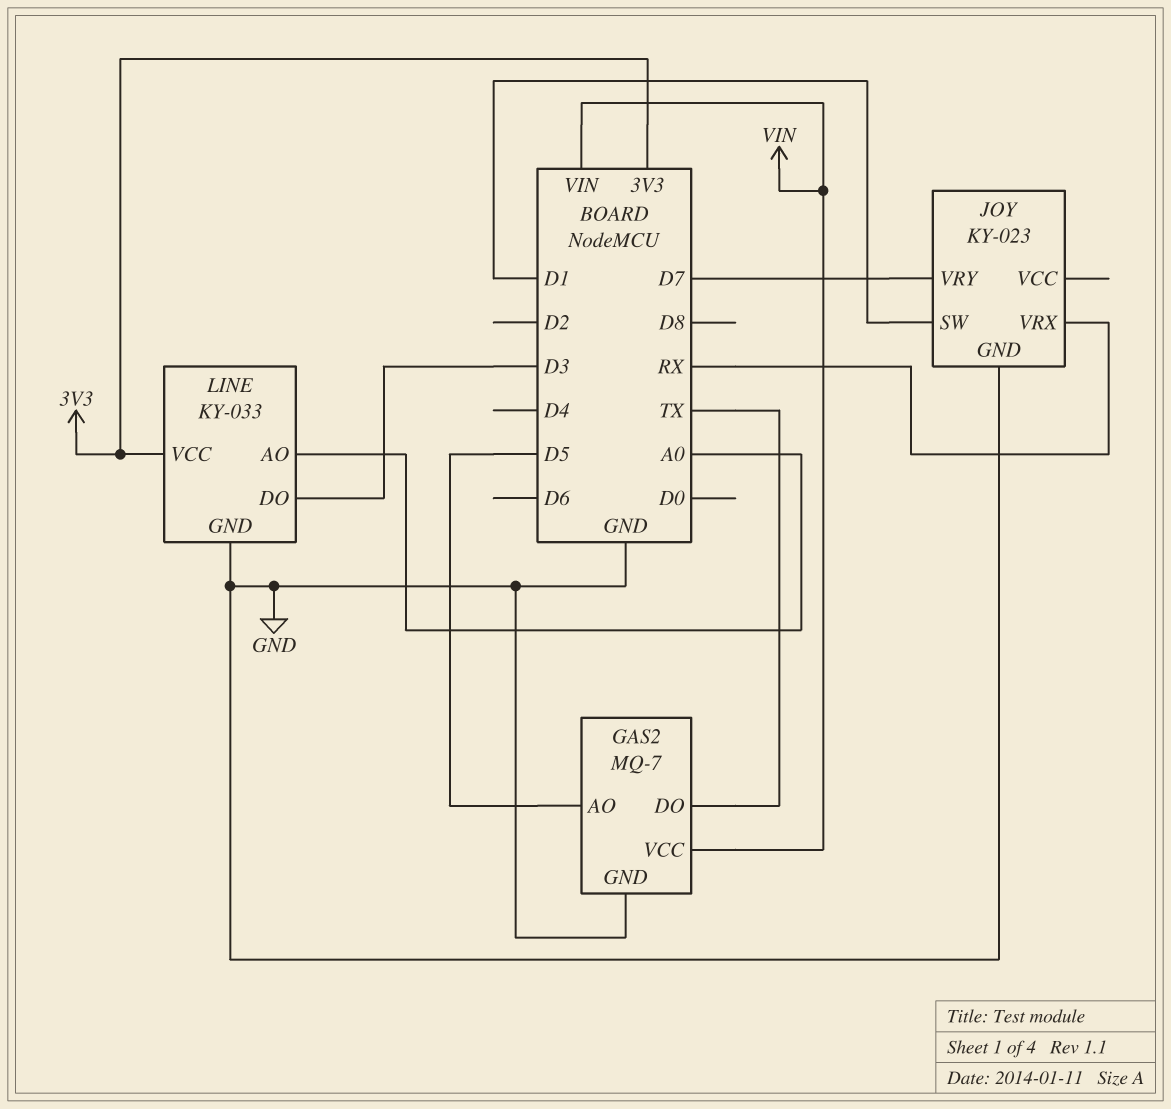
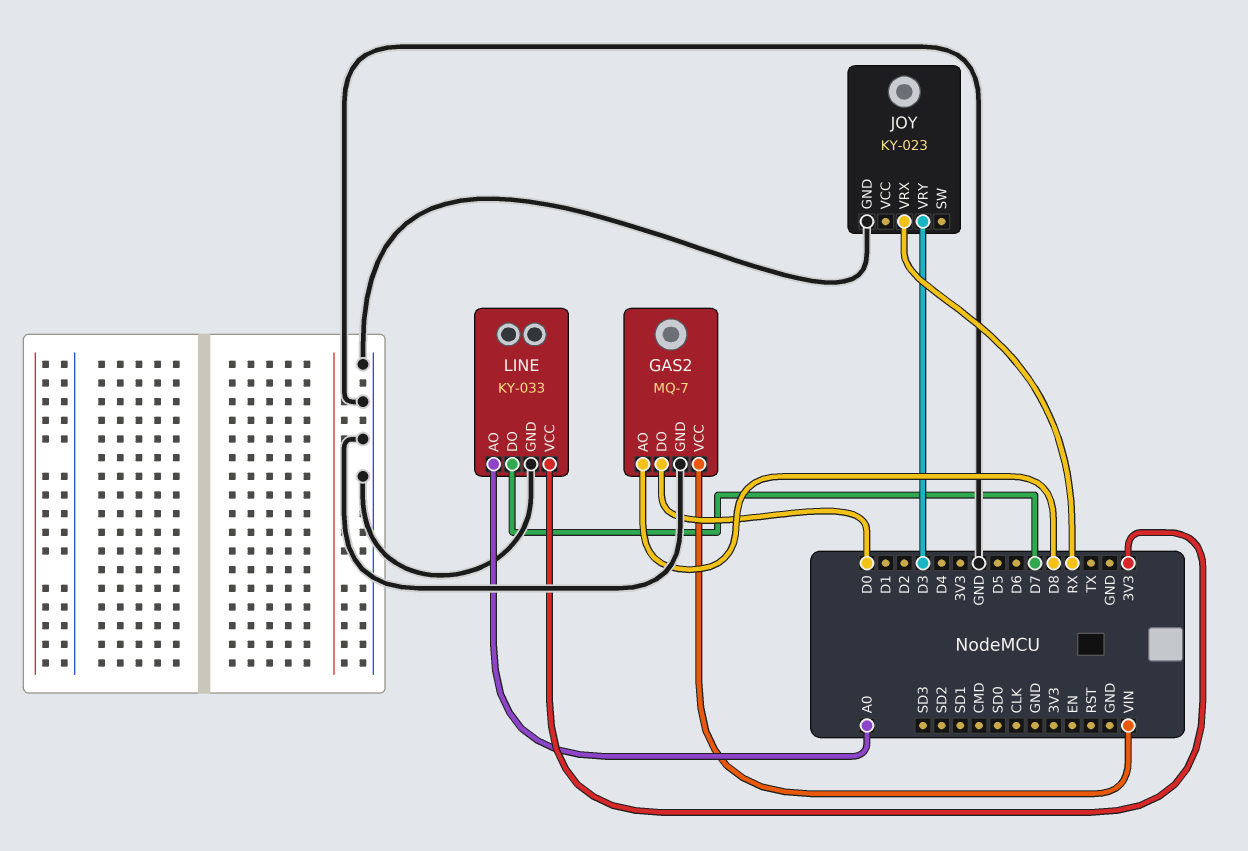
GAS2 pin AO: D5 -> D8
GAS2 pin DO: TX -> D0
JOY pin SW: D1 -> none
JOY pin VRY: D7 -> D3
LINE pin DO: D3 -> D7

